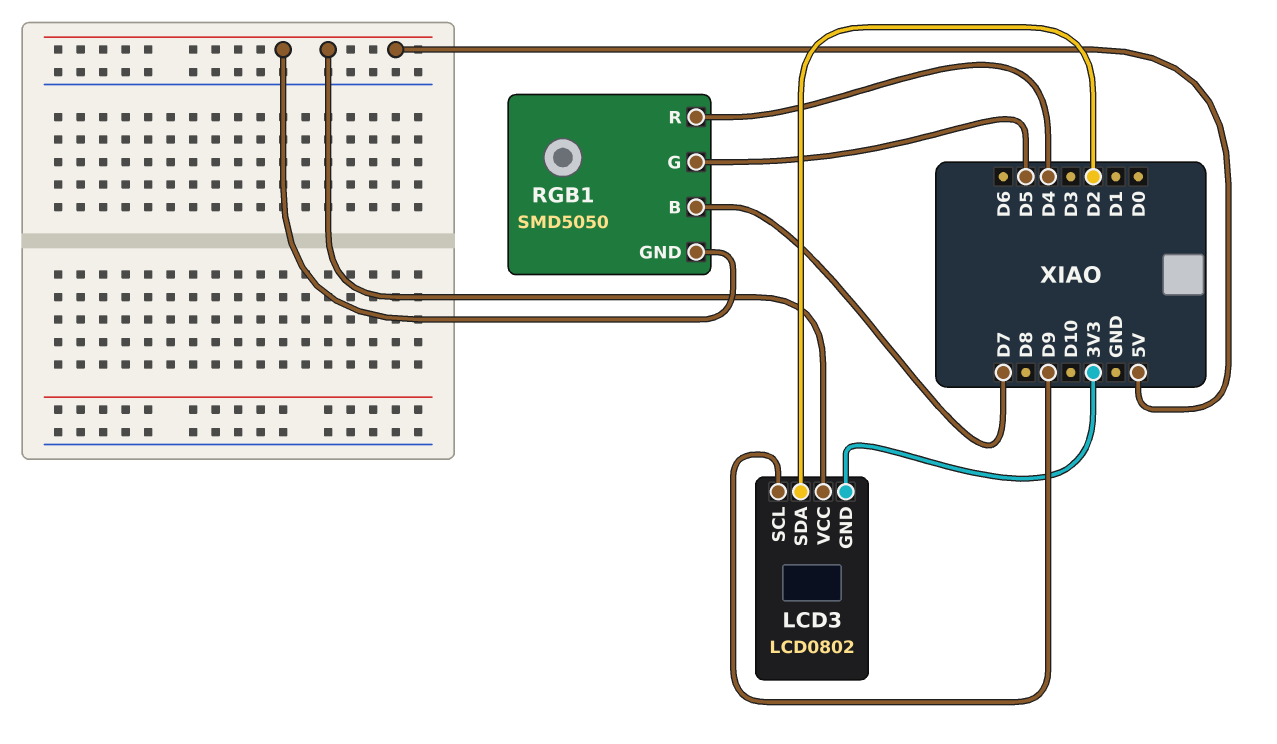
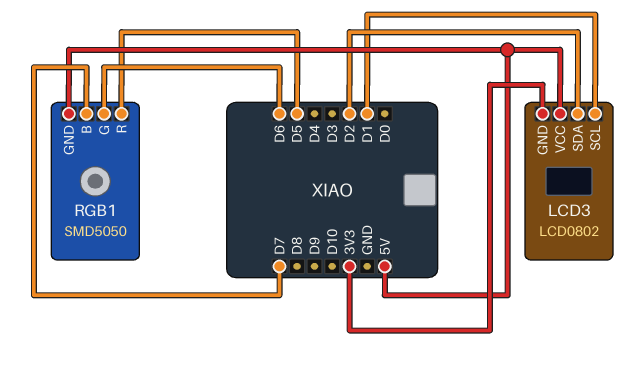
LCD3 pin SCL: D9 -> D1
RGB1 pin G: D5 -> D6
RGB1 pin R: D4 -> D5

